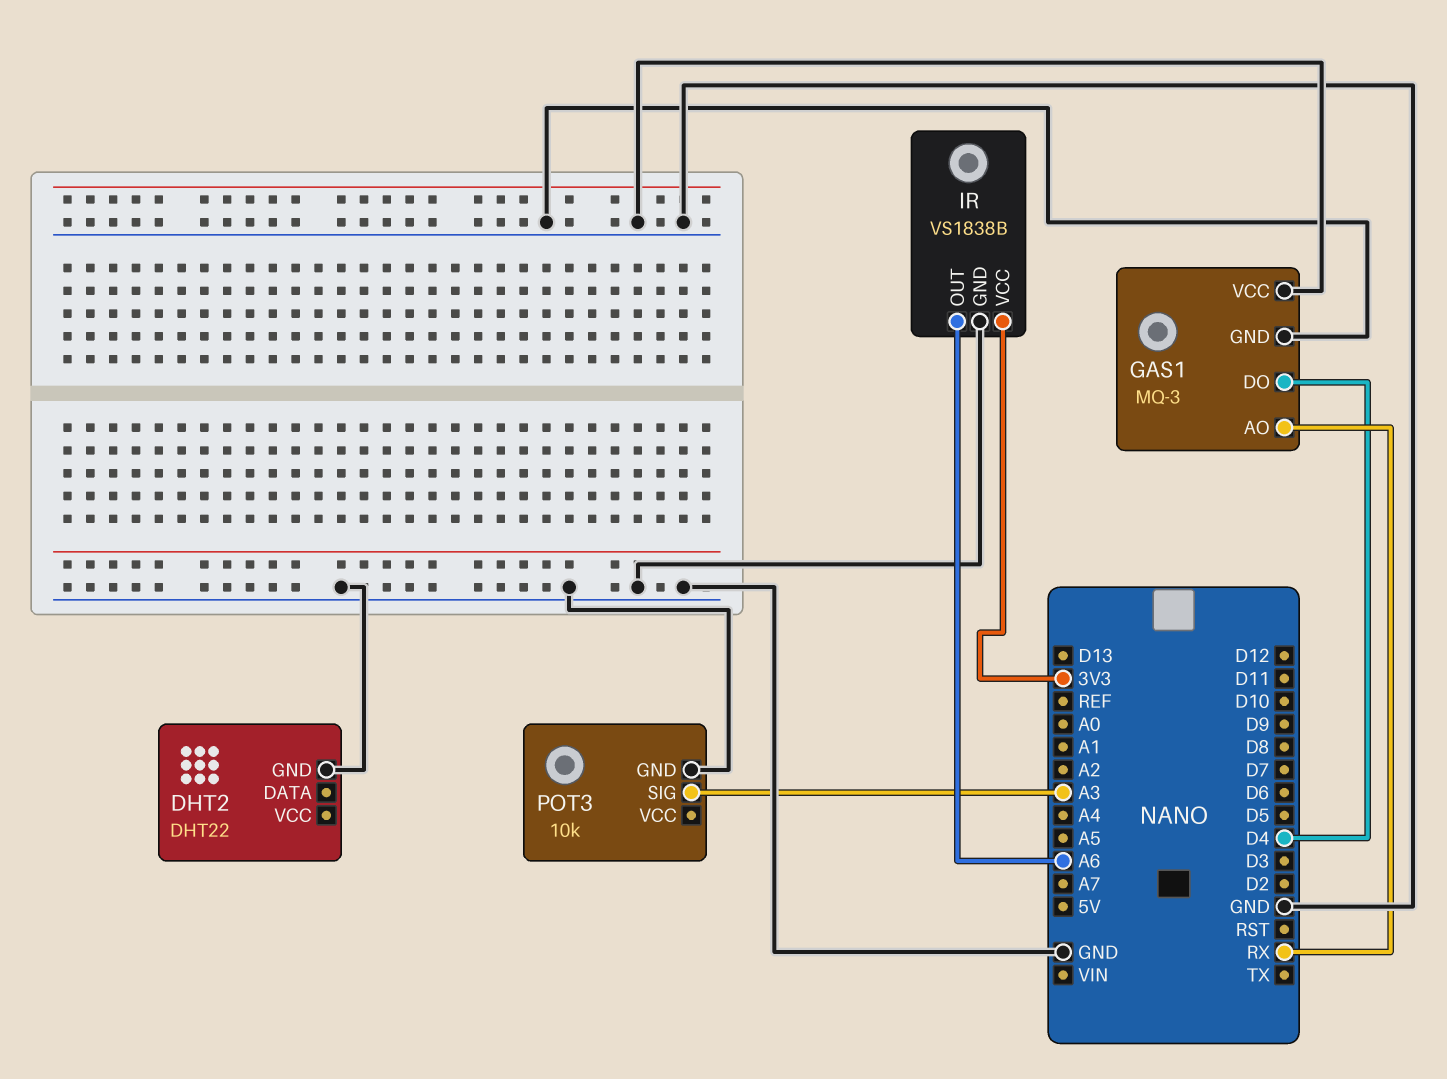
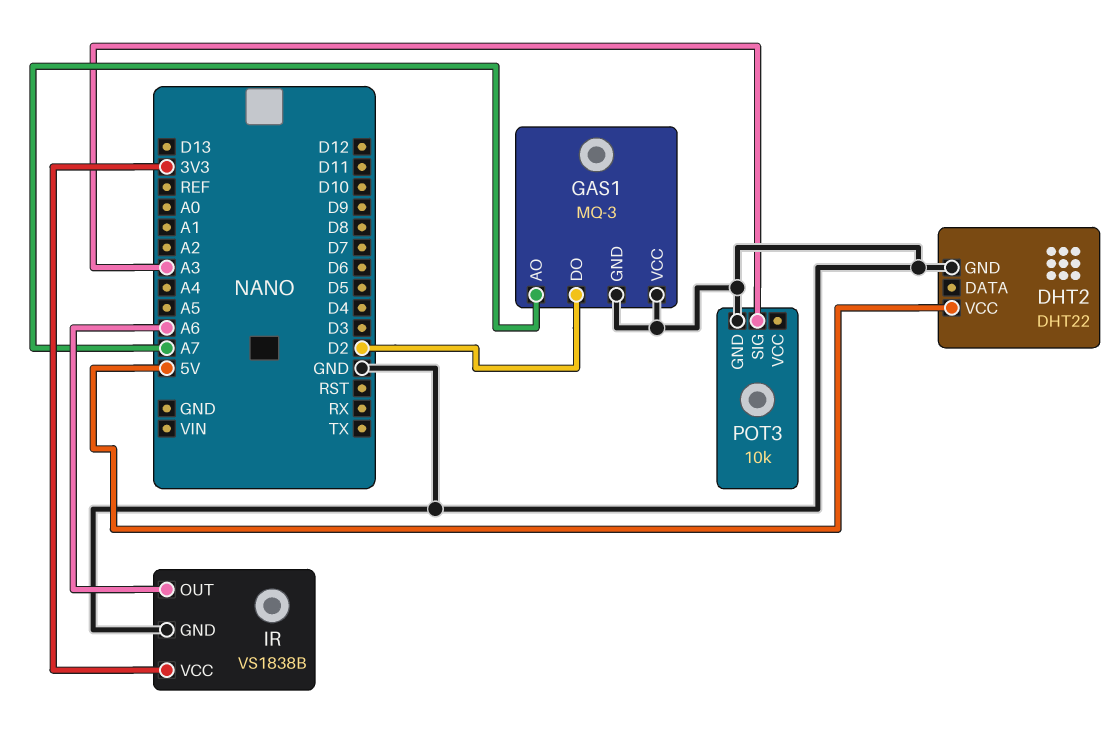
DHT2 pin VCC: none -> 5V
GAS1 pin AO: RX -> A7
GAS1 pin DO: D4 -> D2

